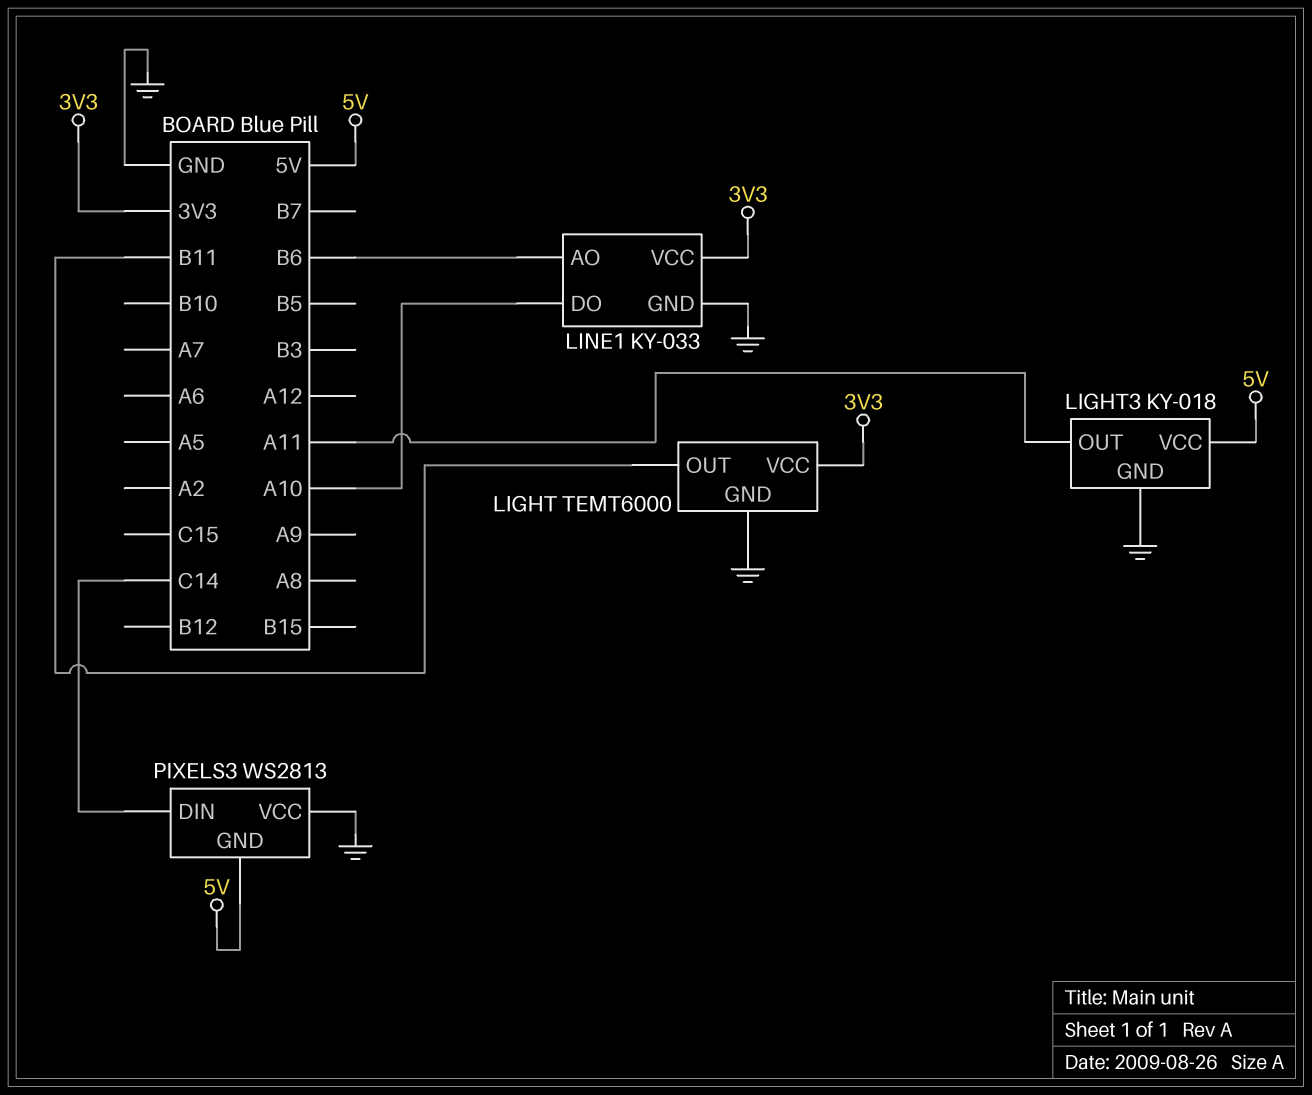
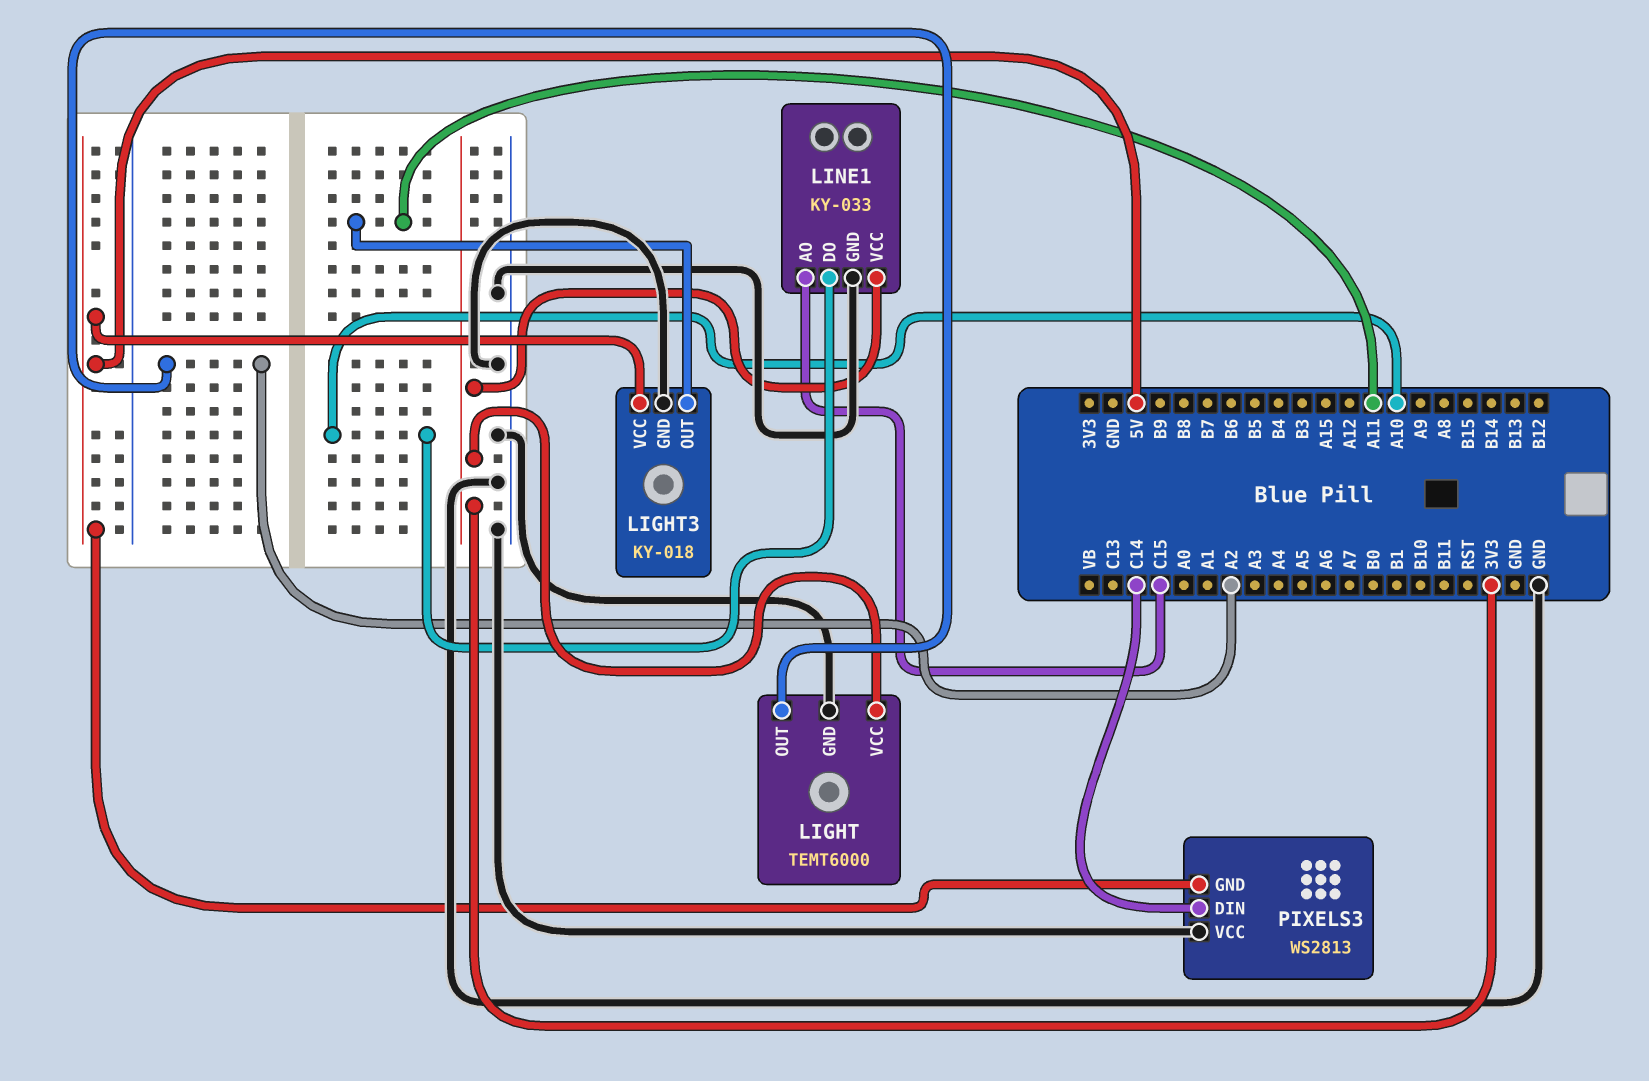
LIGHT pin OUT: B11 -> A2
LINE1 pin AO: B6 -> C15

